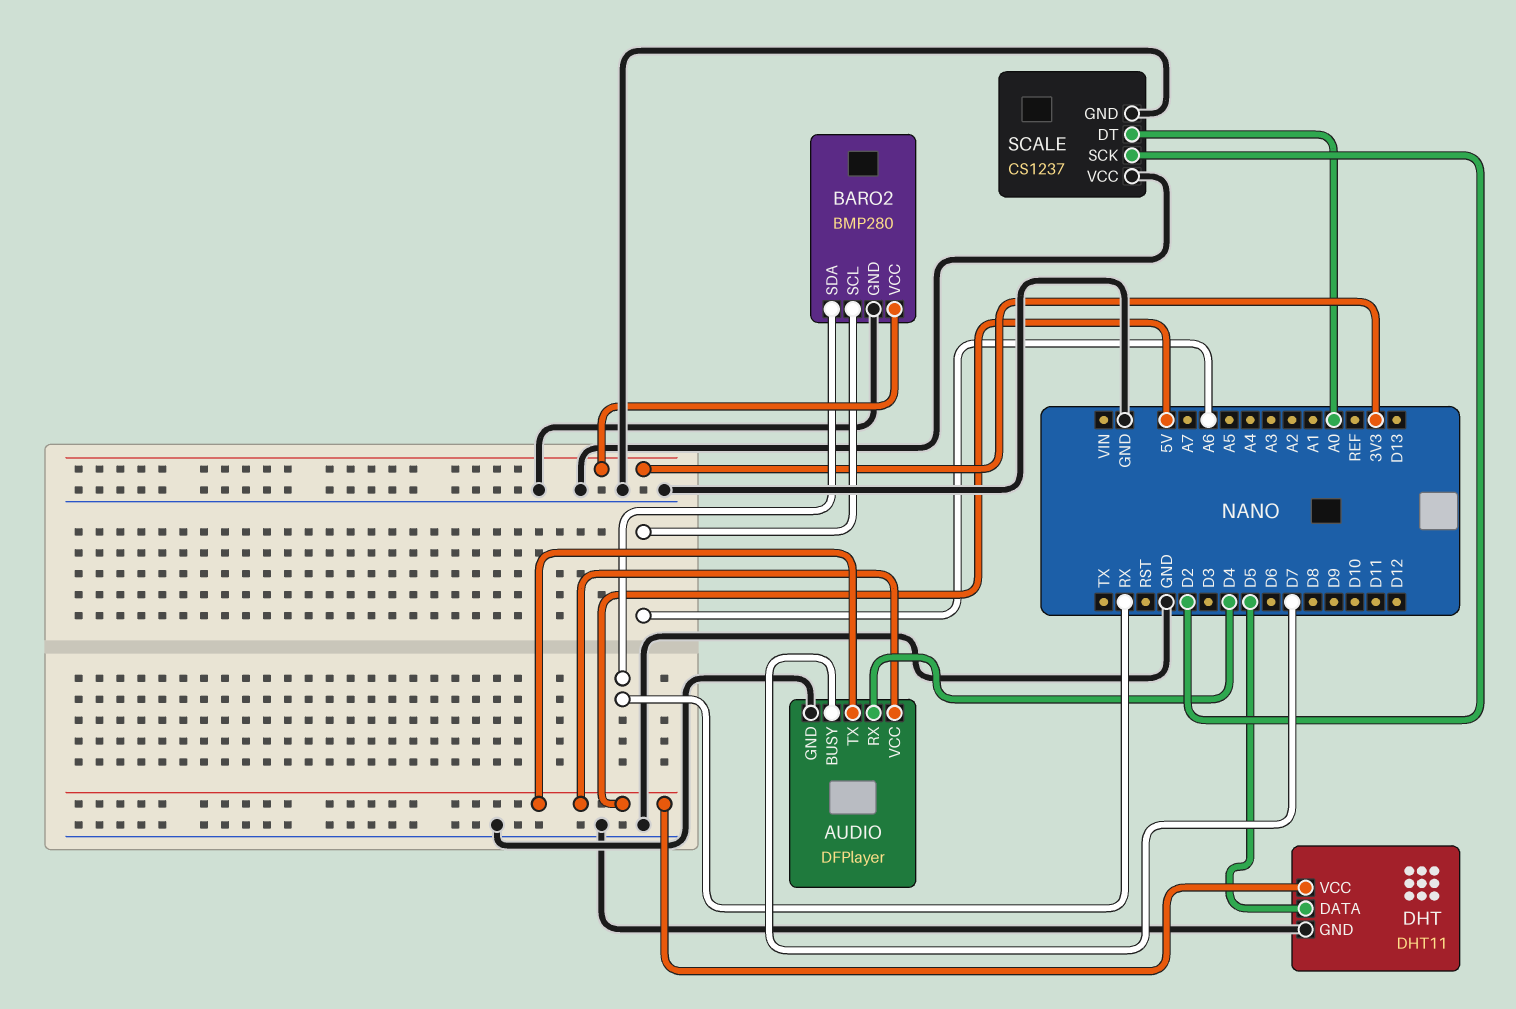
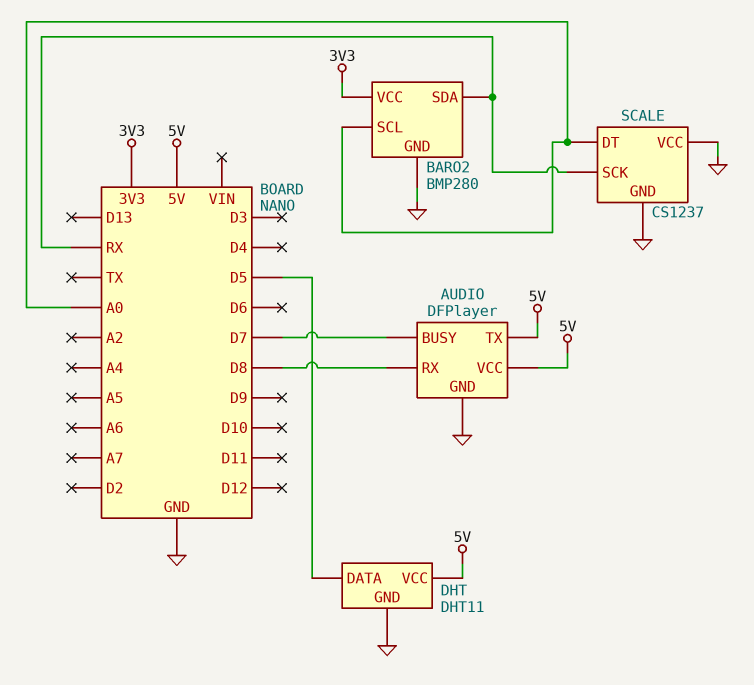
AUDIO pin RX: D4 -> D8
BARO2 pin SCL: A6 -> A0
SCALE pin SCK: D2 -> RX

